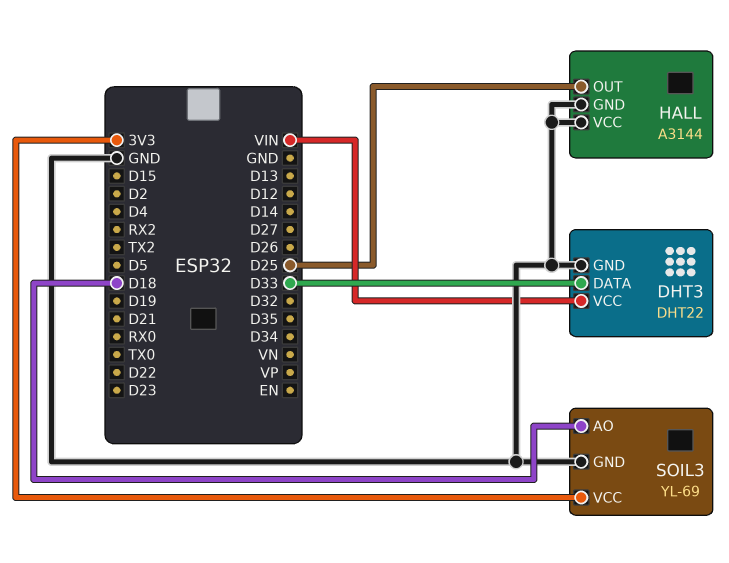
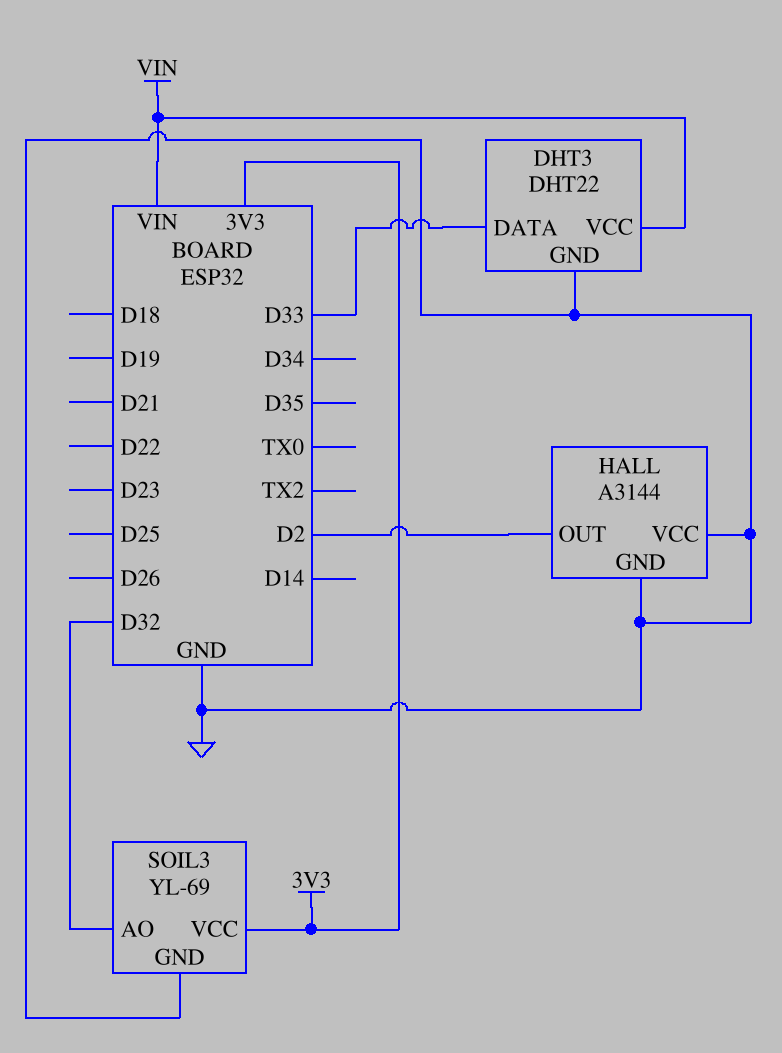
HALL pin OUT: D25 -> D2
SOIL3 pin AO: D18 -> D32

